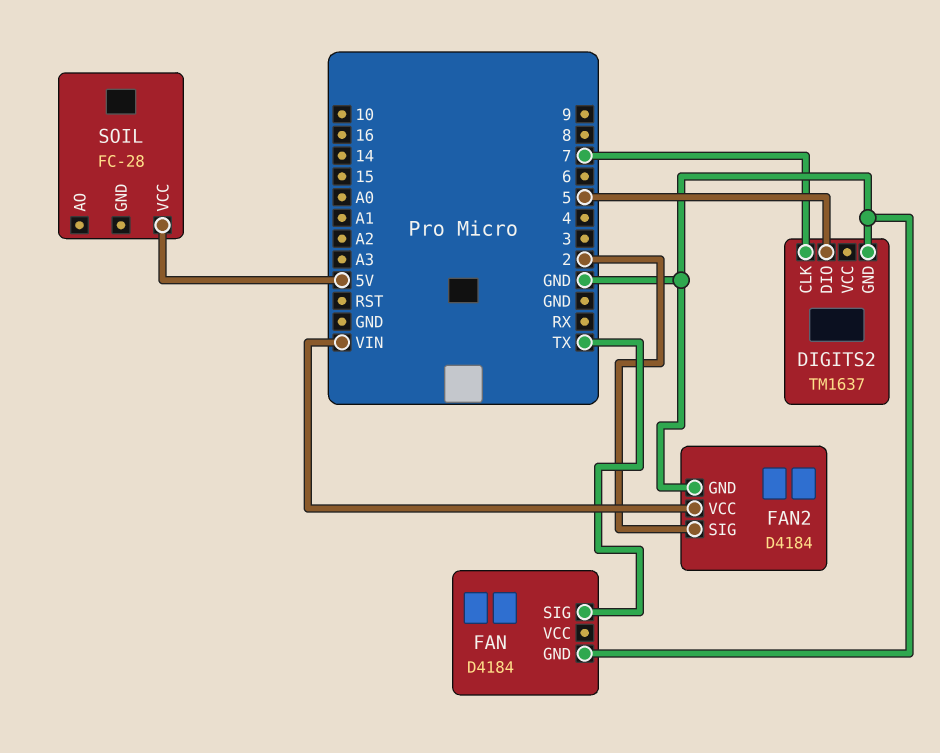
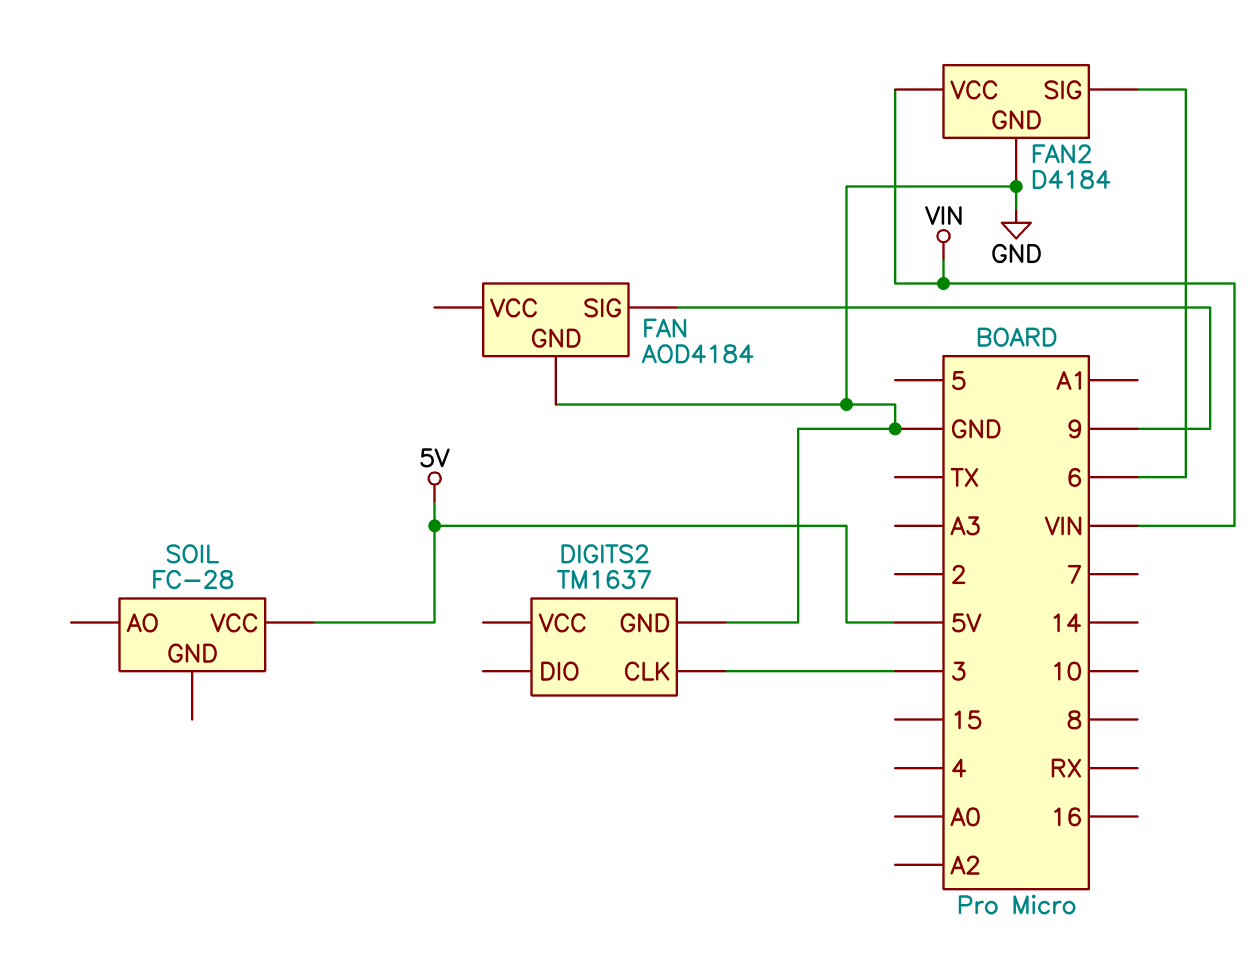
DIGITS2 pin CLK: 7 -> 3
DIGITS2 pin DIO: 5 -> none
FAN: D4184 -> AOD4184
FAN pin SIG: TX -> 9
FAN2 pin SIG: 2 -> 6

